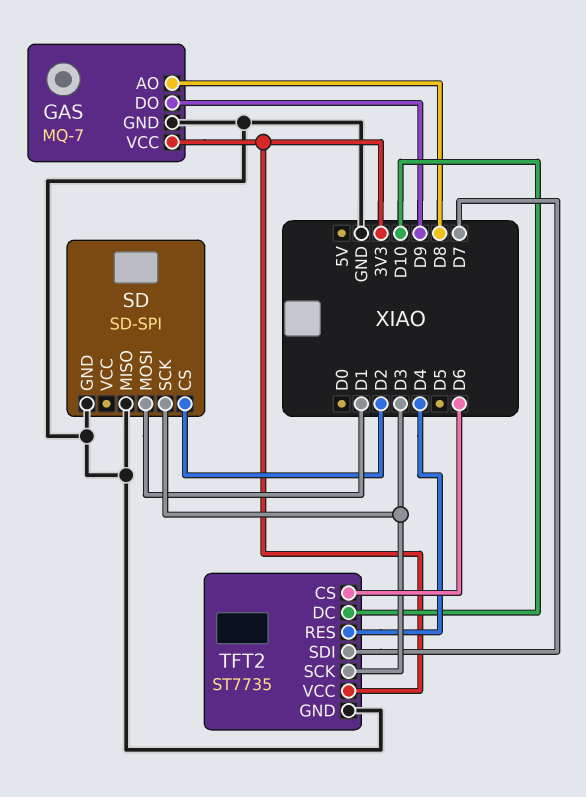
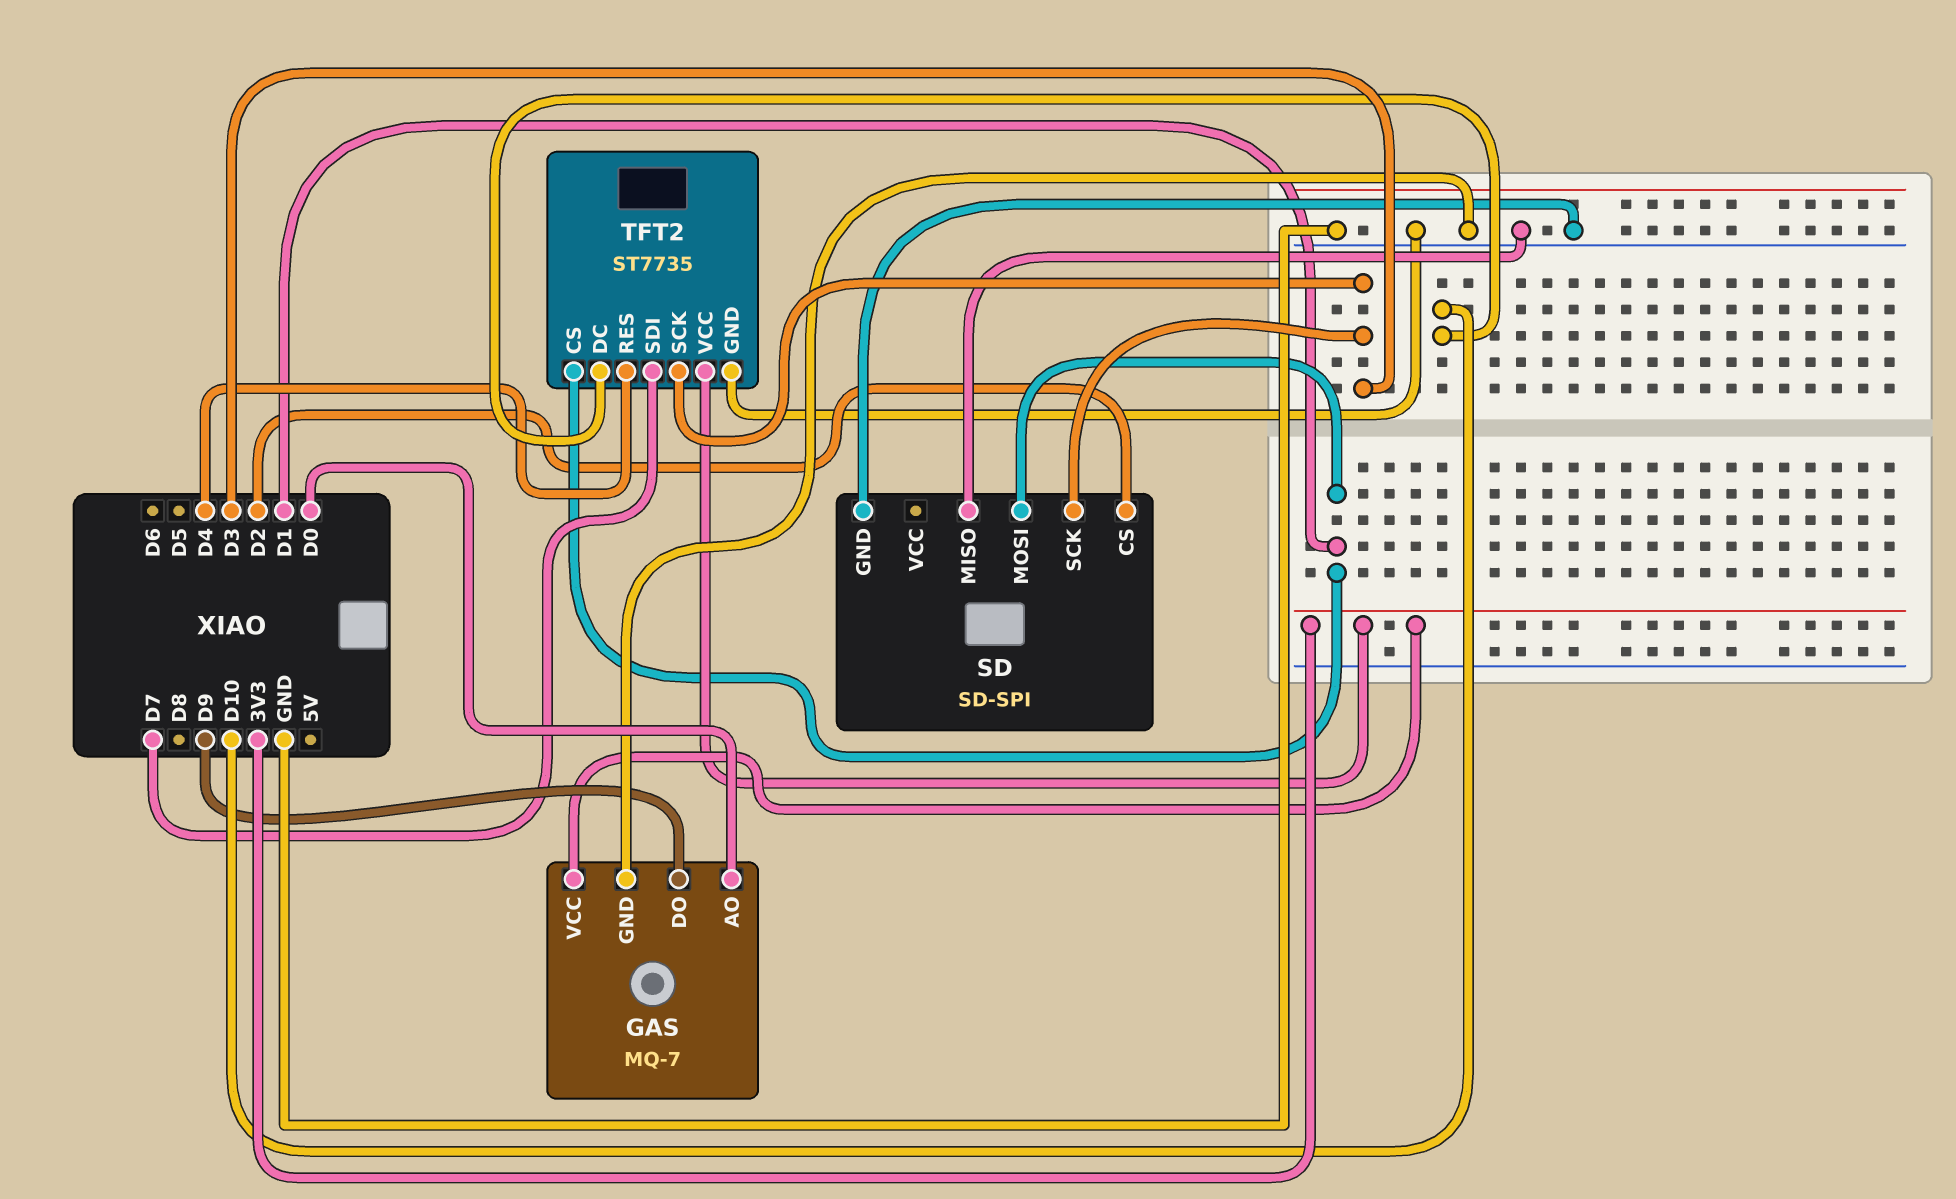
GAS pin AO: D8 -> D0
TFT2 pin CS: D6 -> D1

